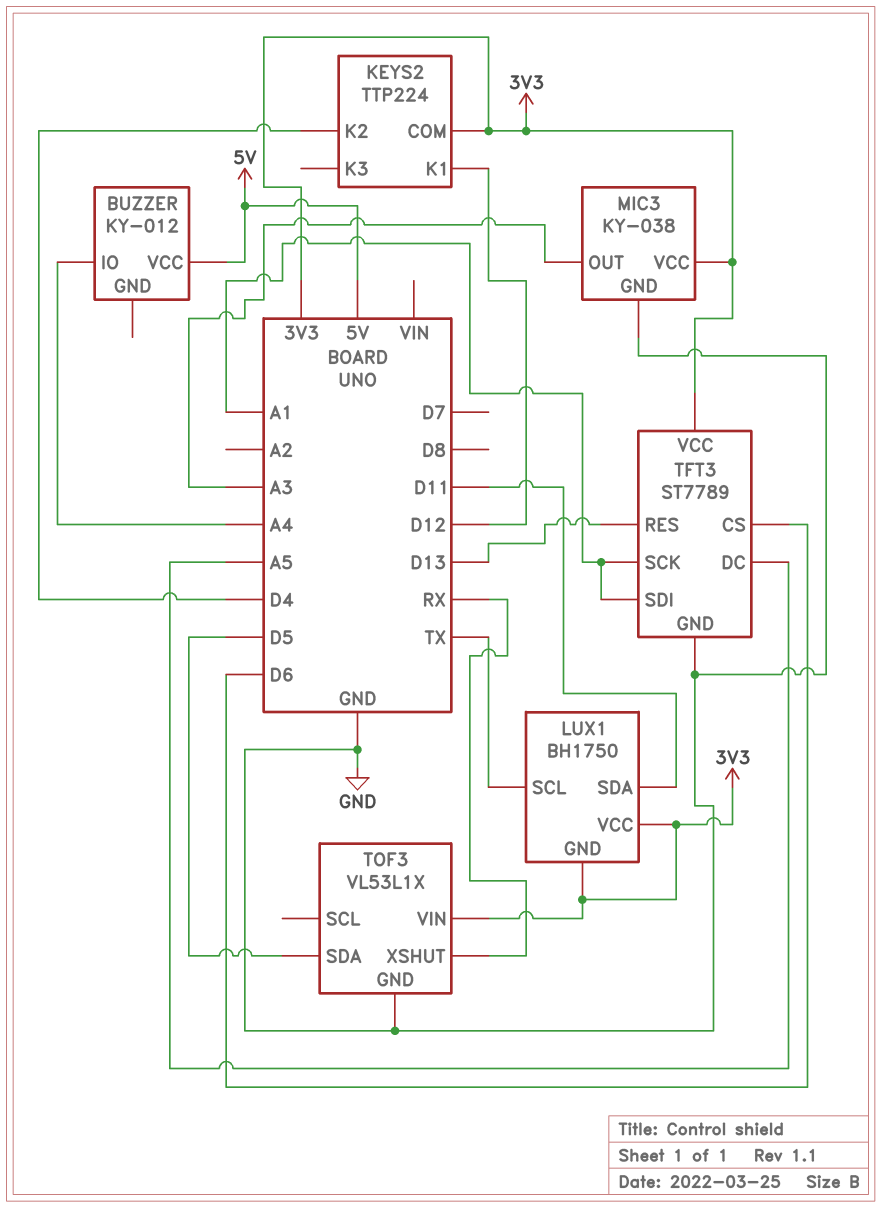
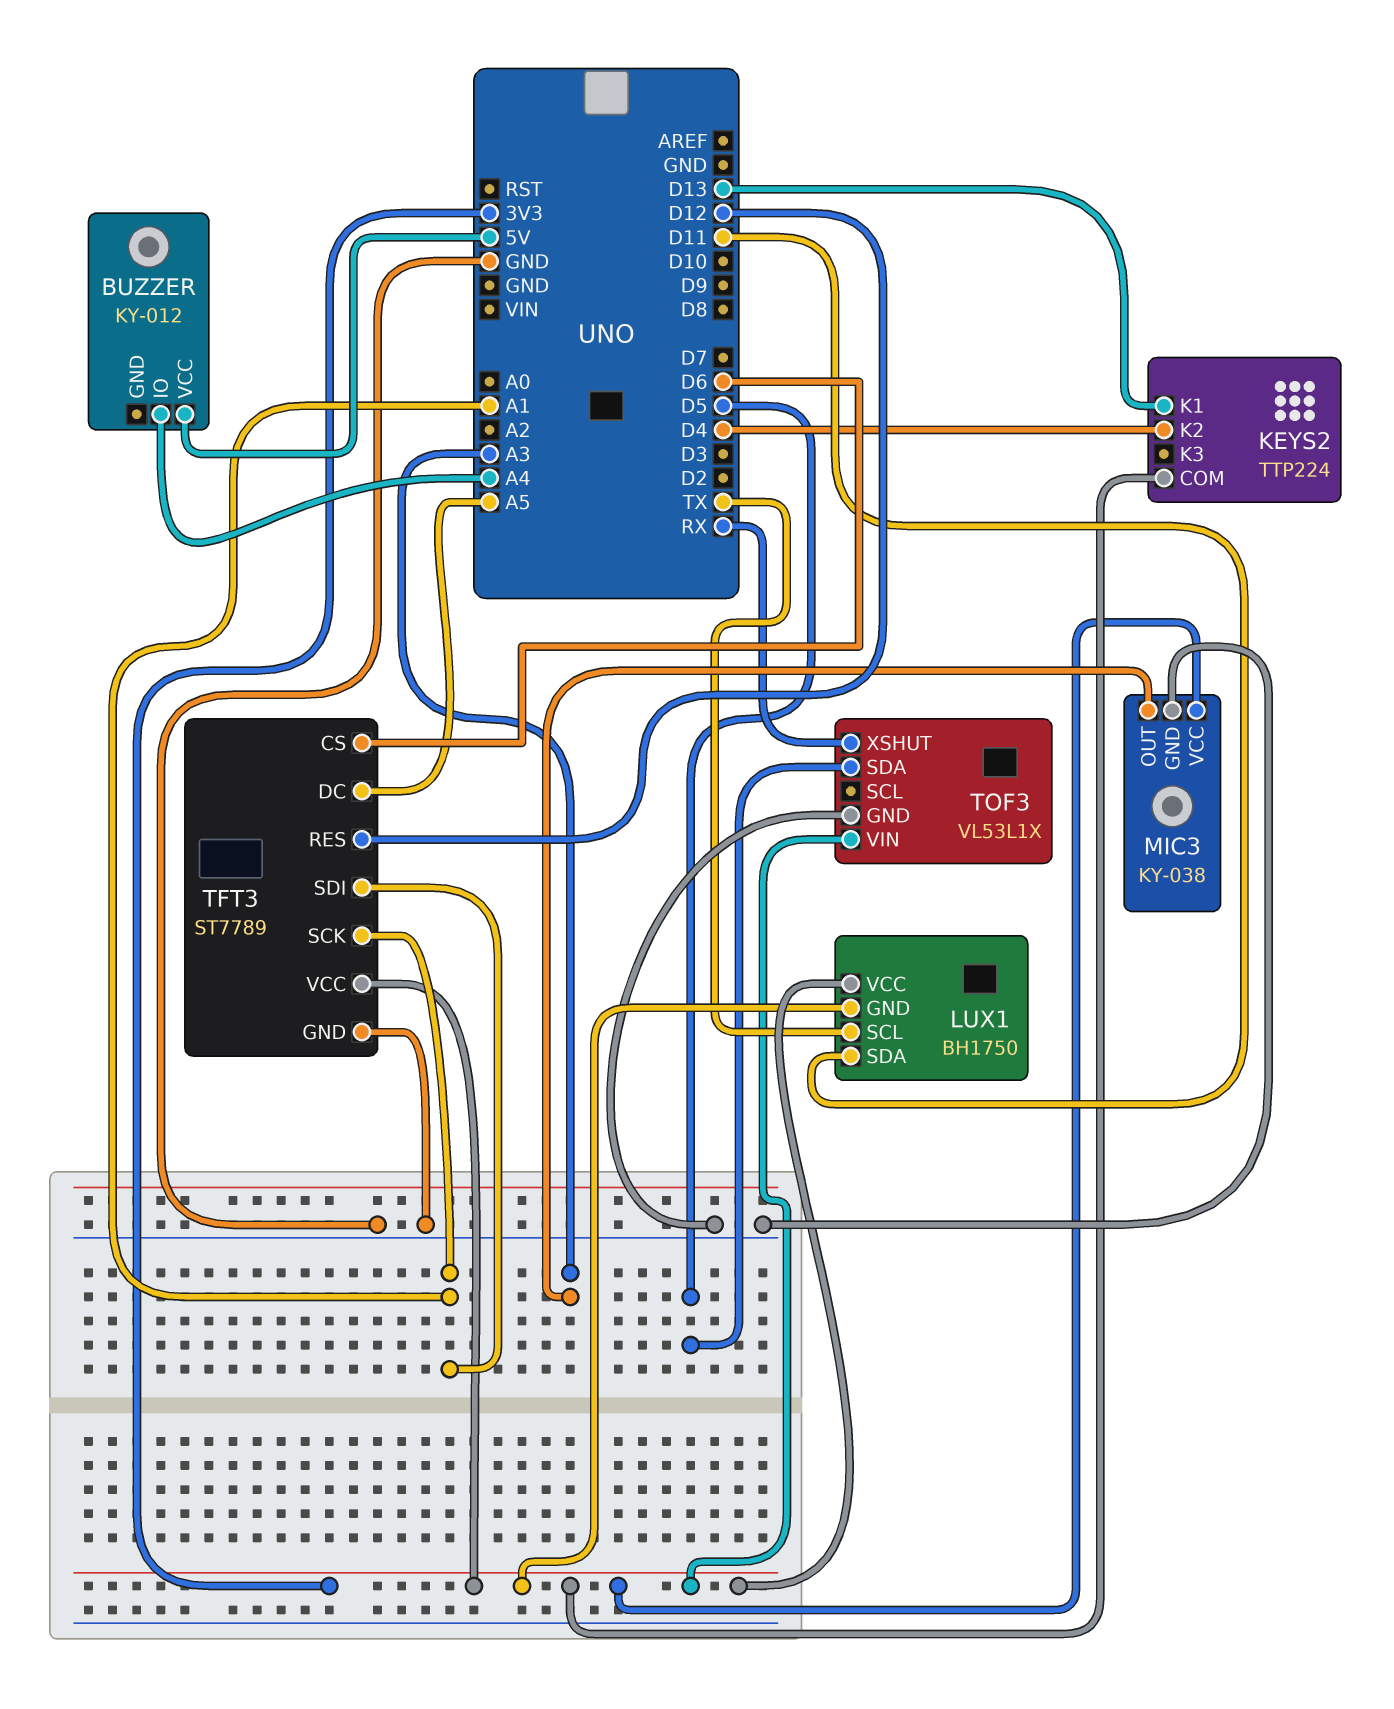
KEYS2 pin K1: D12 -> D13
TFT3 pin RES: D13 -> D12

